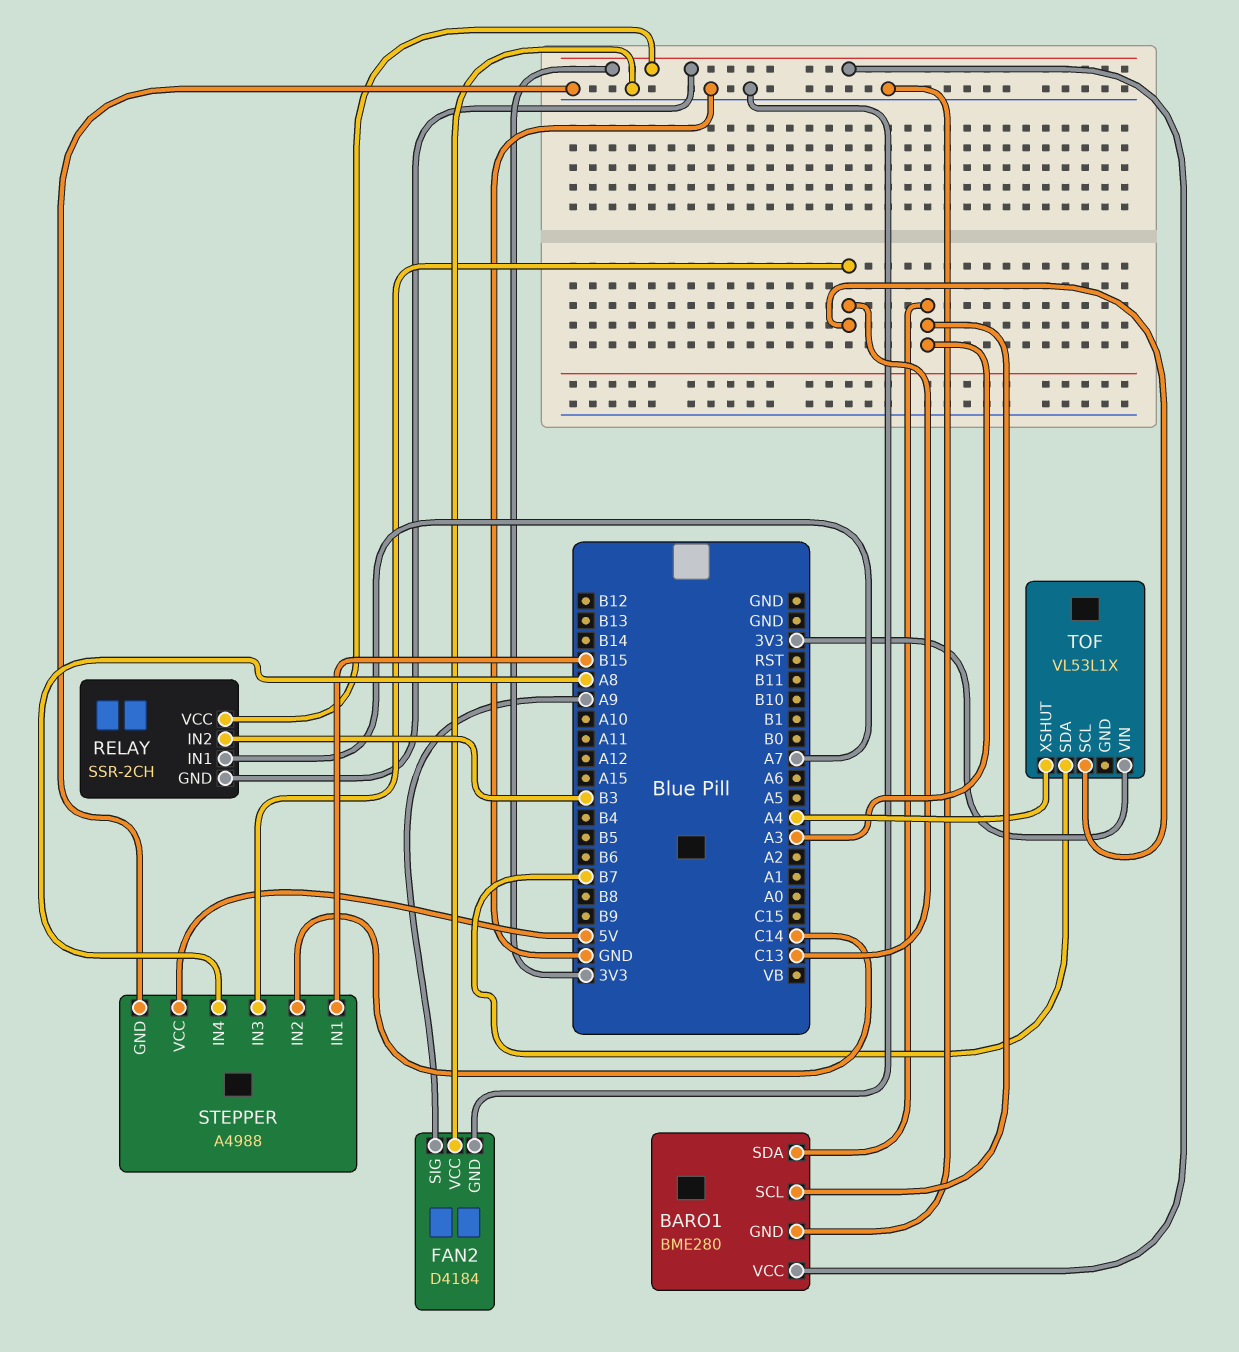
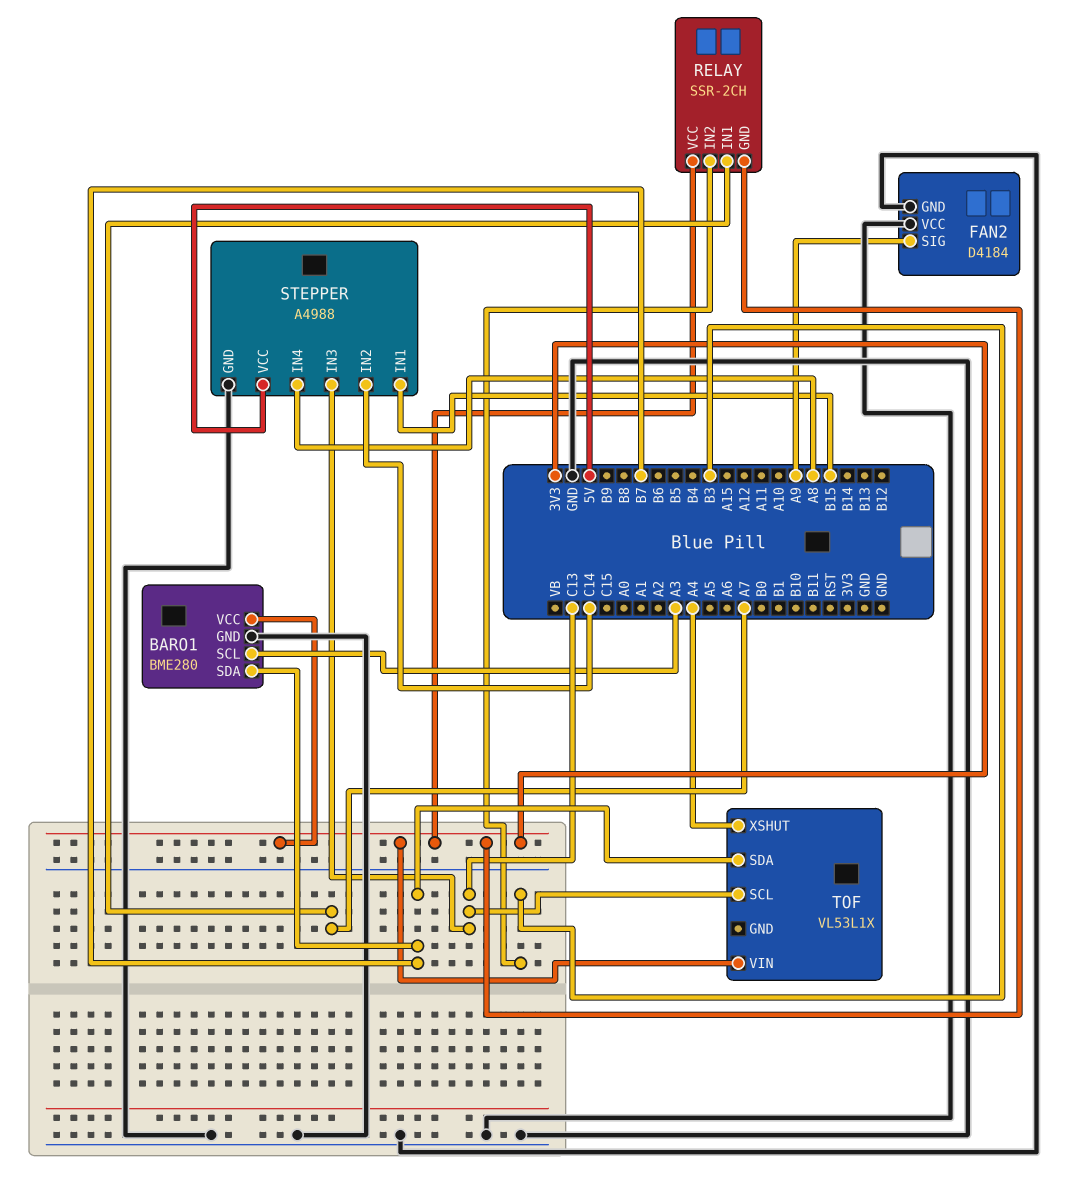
BARO1 pin SDA: A3 -> B7

